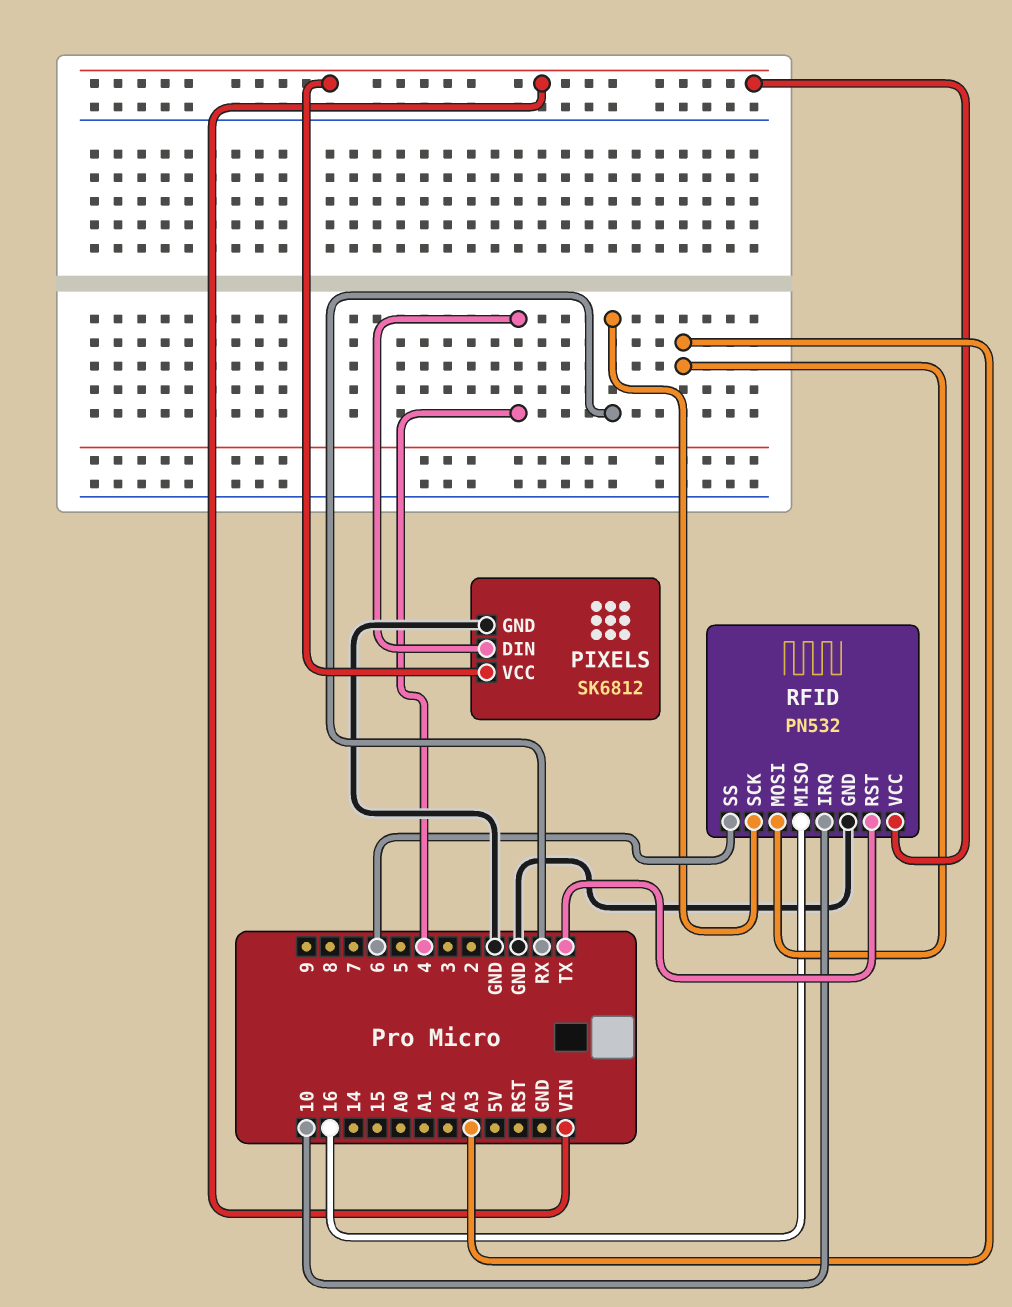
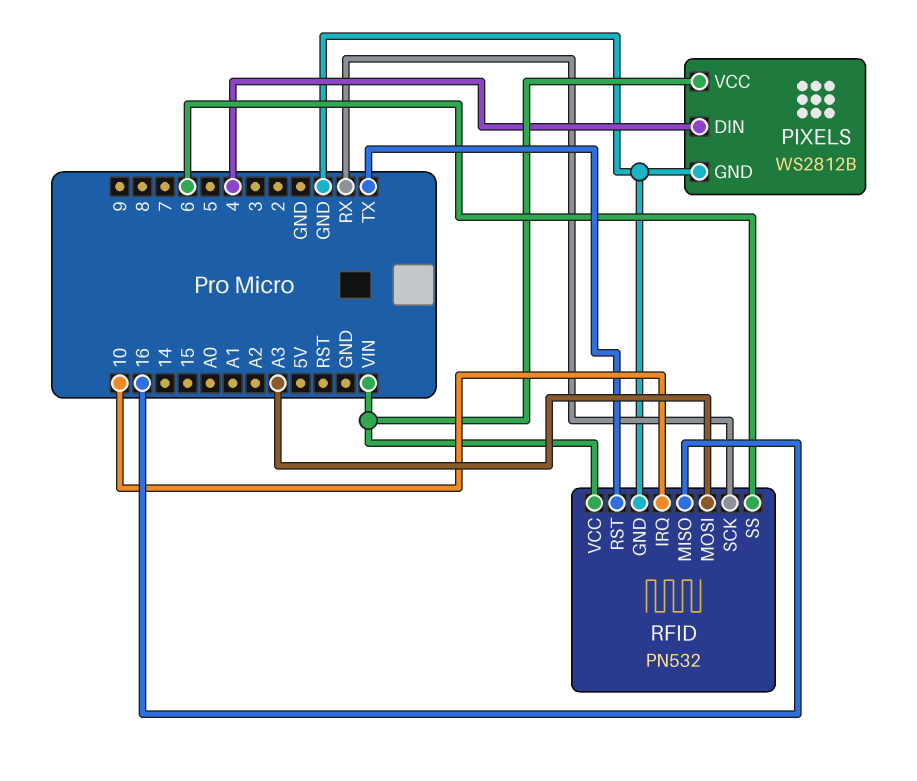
PIXELS: SK6812 -> WS2812B

